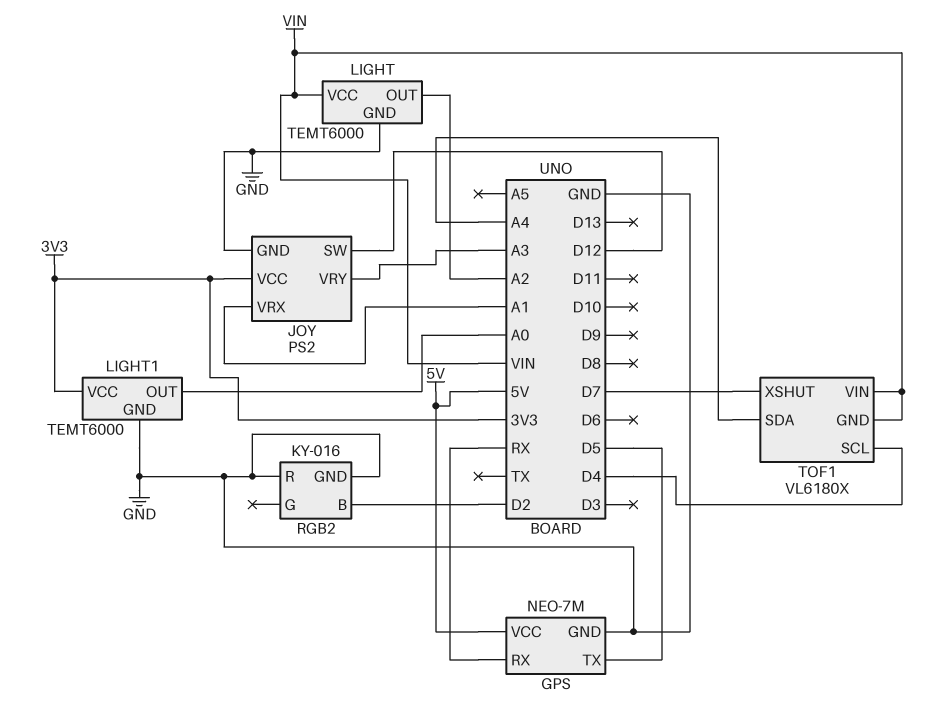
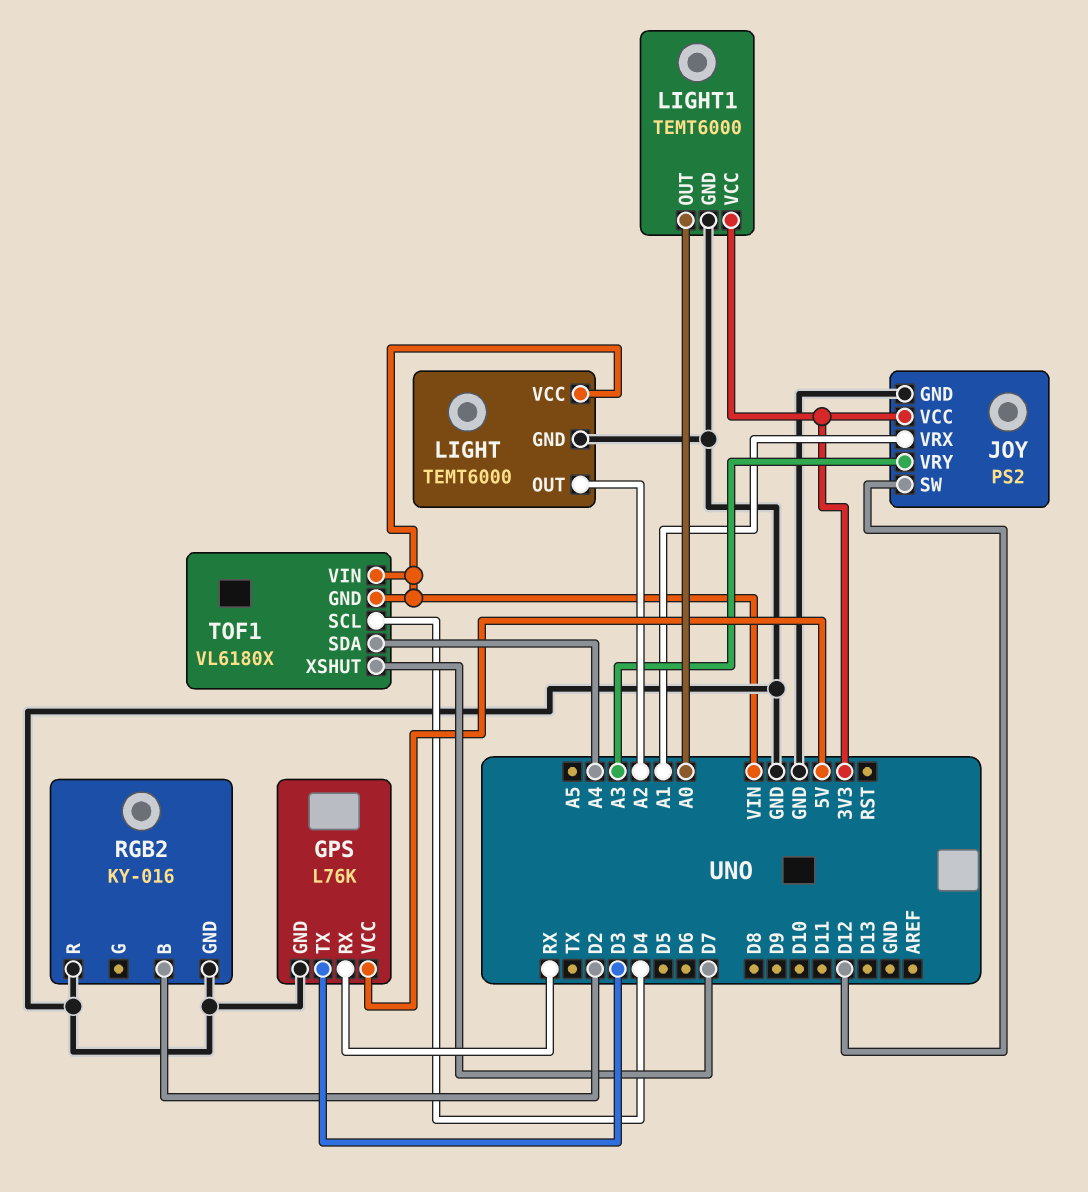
GPS: NEO-7M -> L76K
GPS pin TX: D5 -> D3

